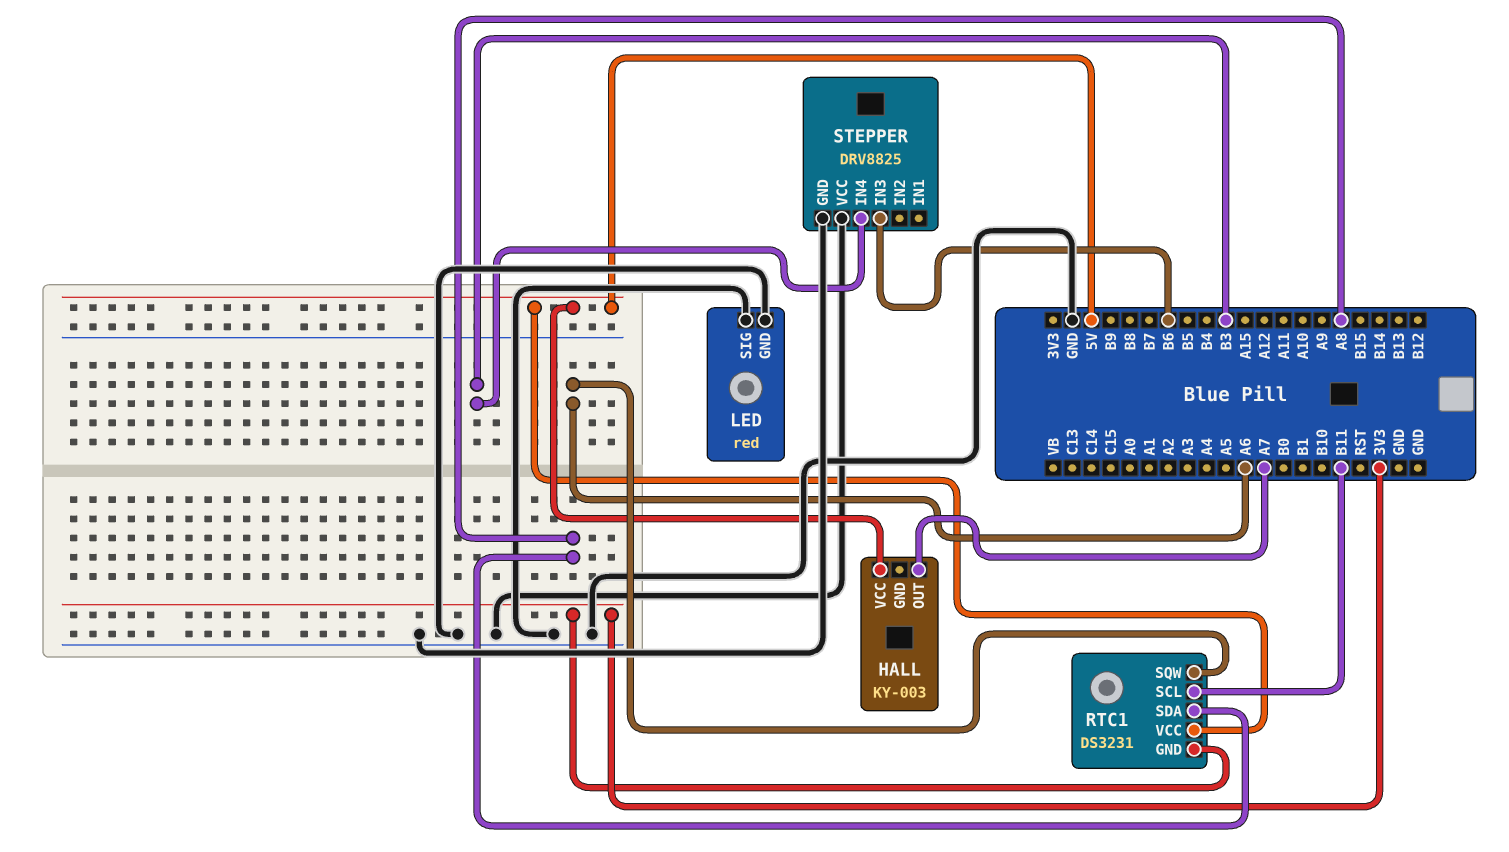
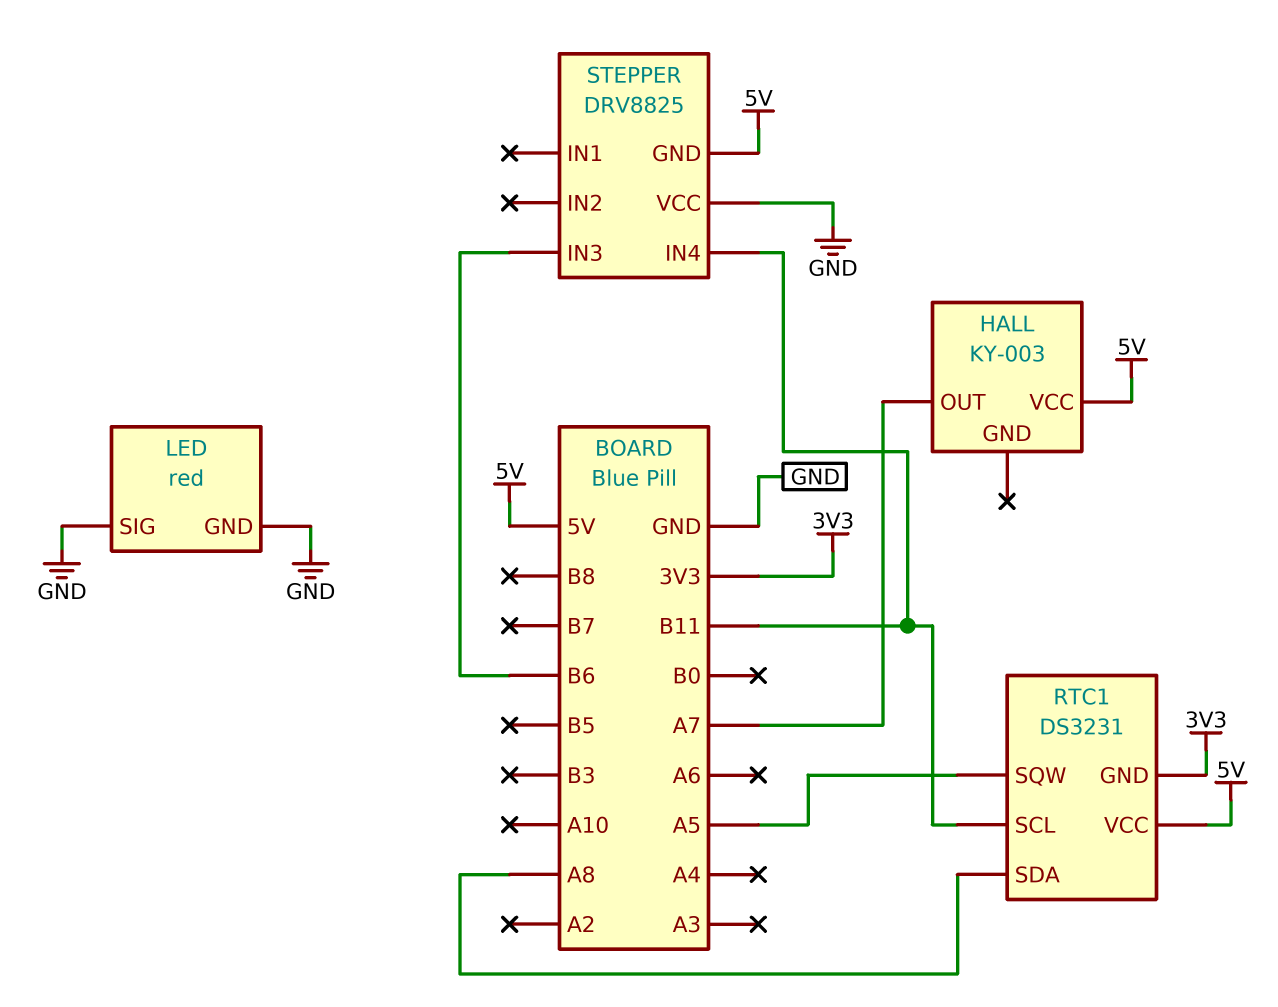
RTC1 pin SQW: A6 -> A5
STEPPER pin GND: GND -> 5V
STEPPER pin IN4: B3 -> B11

